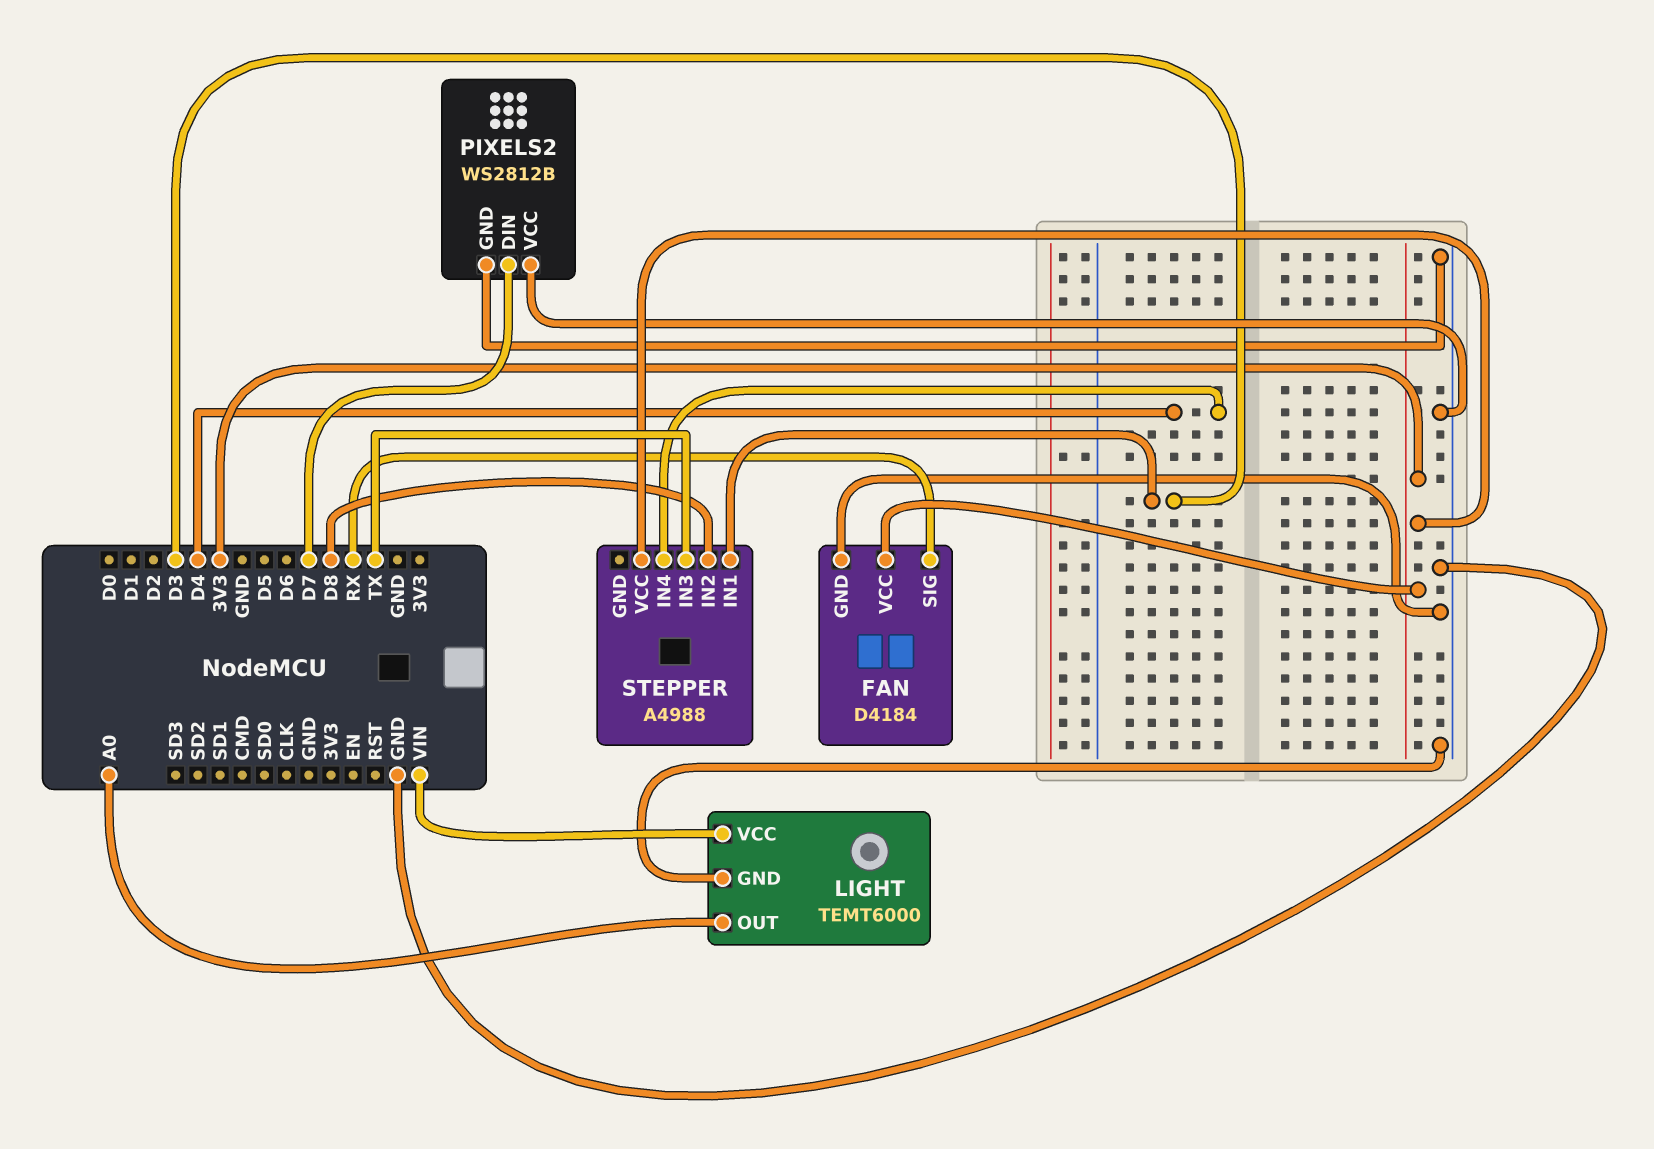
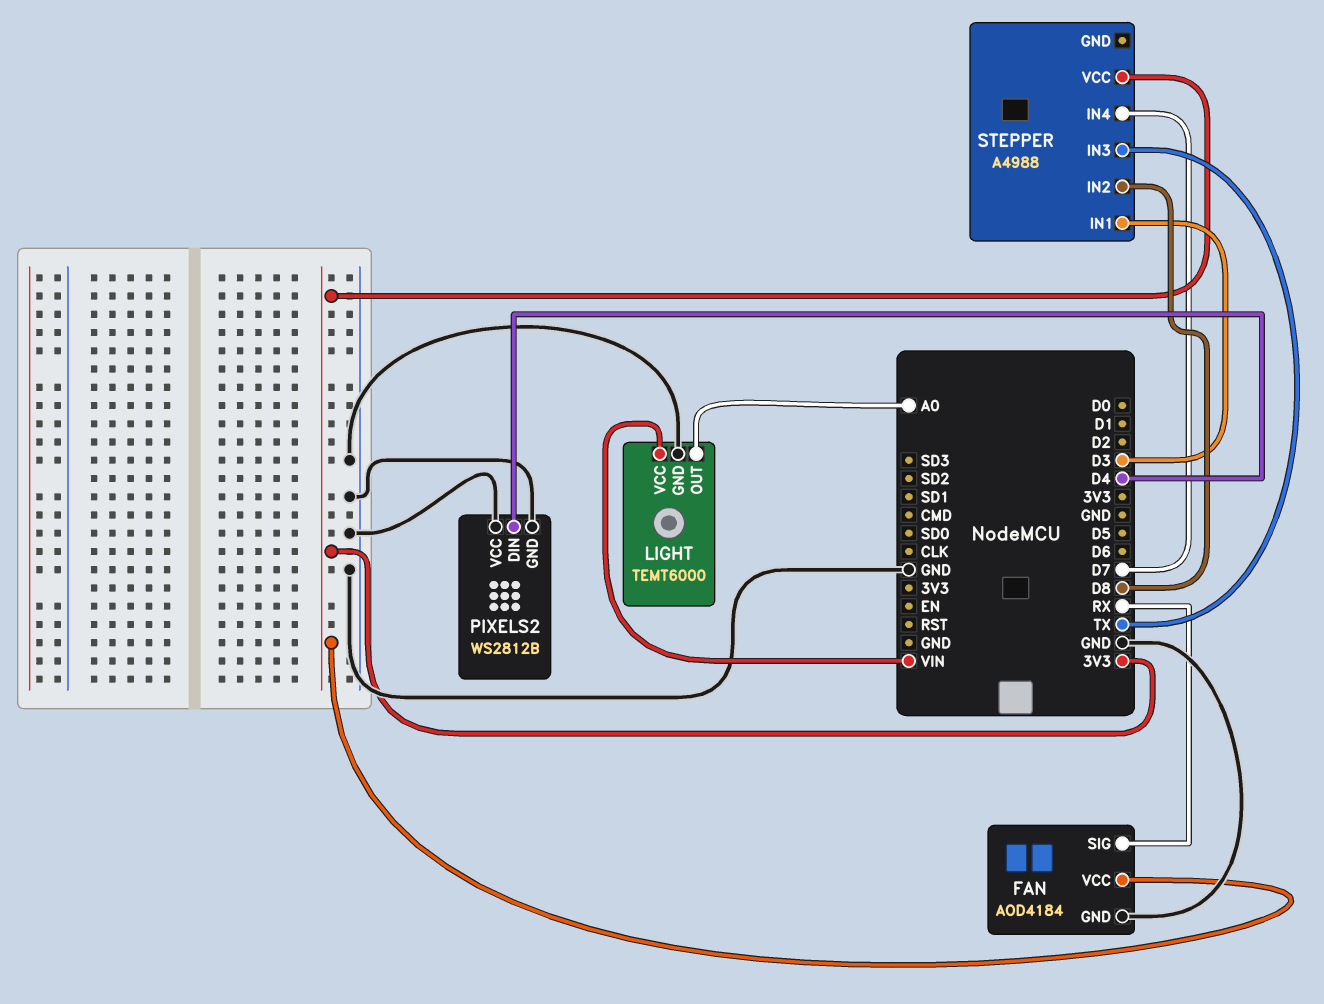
FAN: D4184 -> AOD4184
PIXELS2 pin DIN: D7 -> D4
STEPPER pin IN4: D4 -> D7

